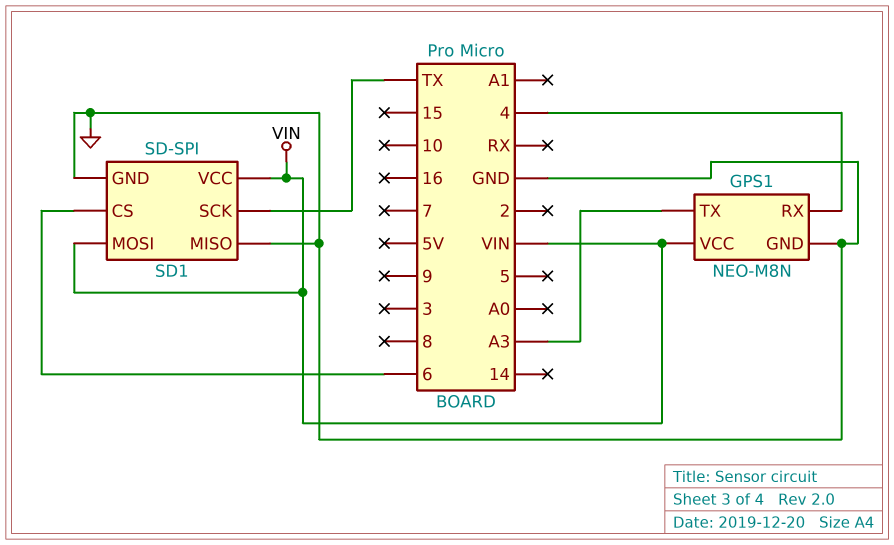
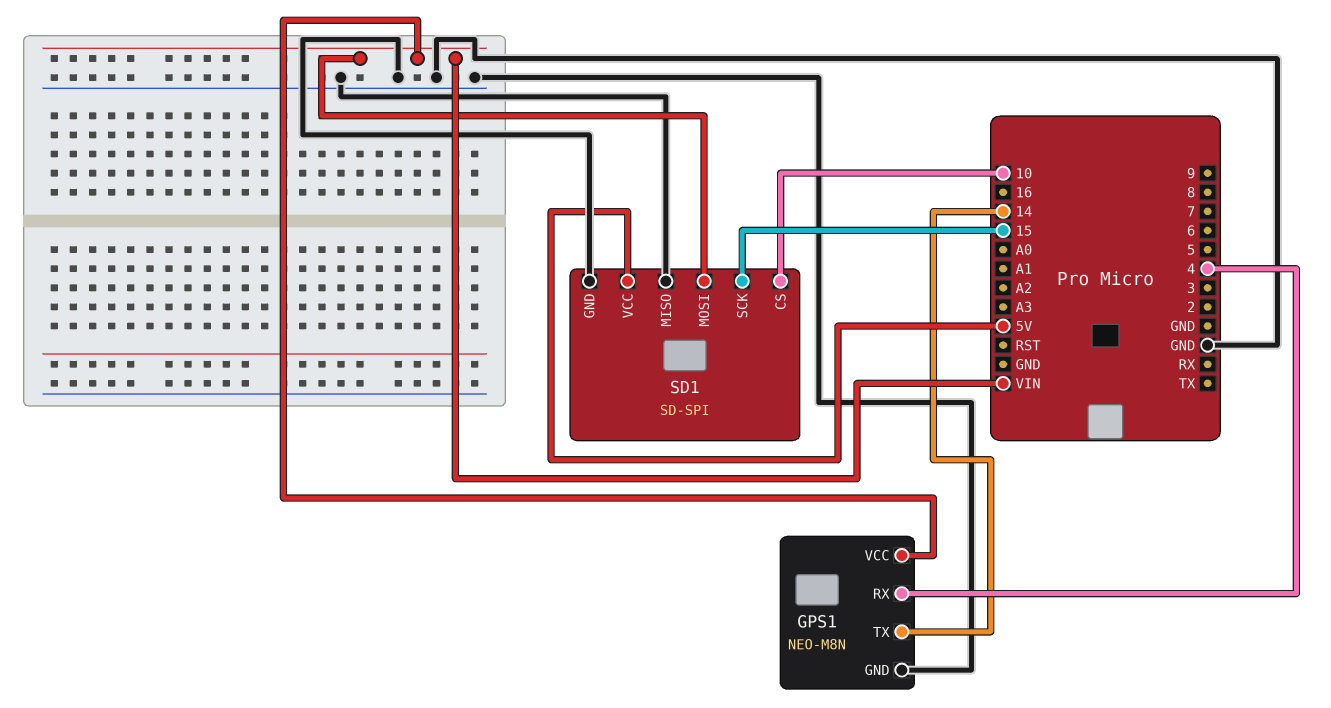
GPS1 pin TX: A3 -> 14
SD1 pin CS: 6 -> 10
SD1 pin SCK: TX -> 15
SD1 pin VCC: VIN -> 5V

